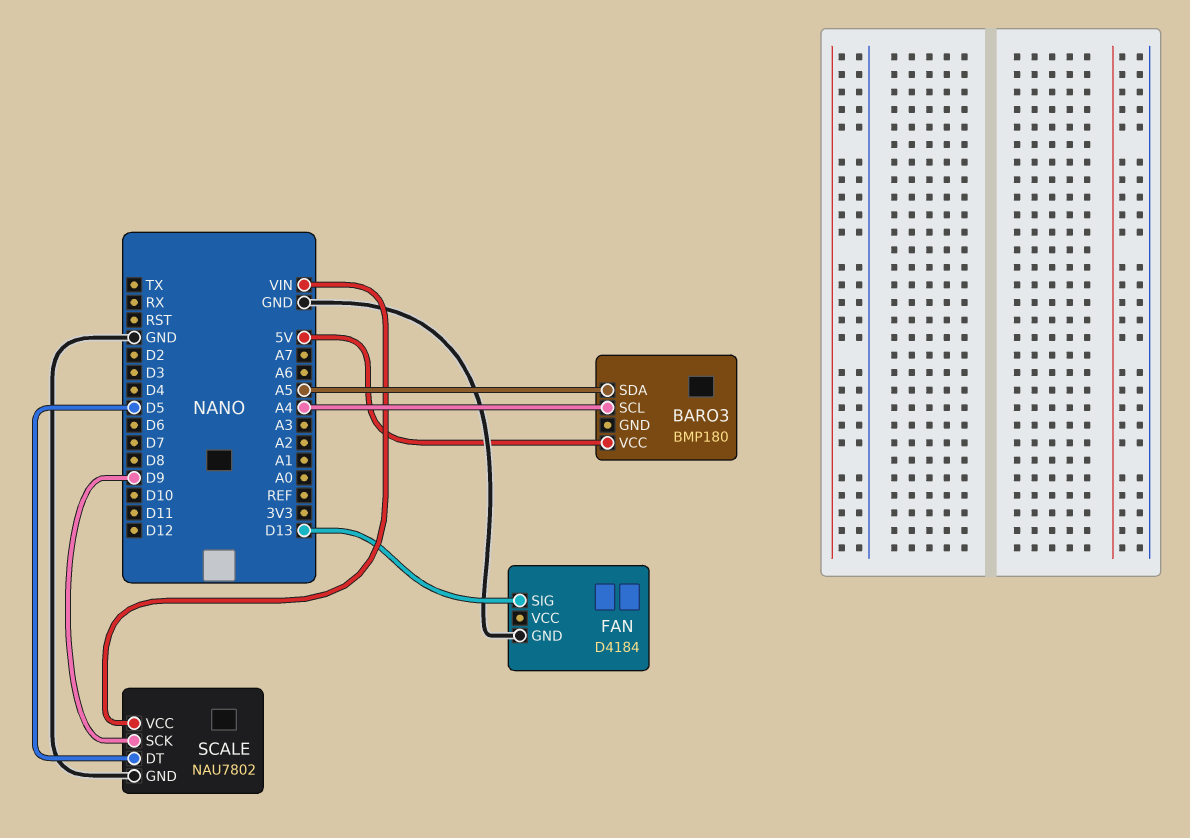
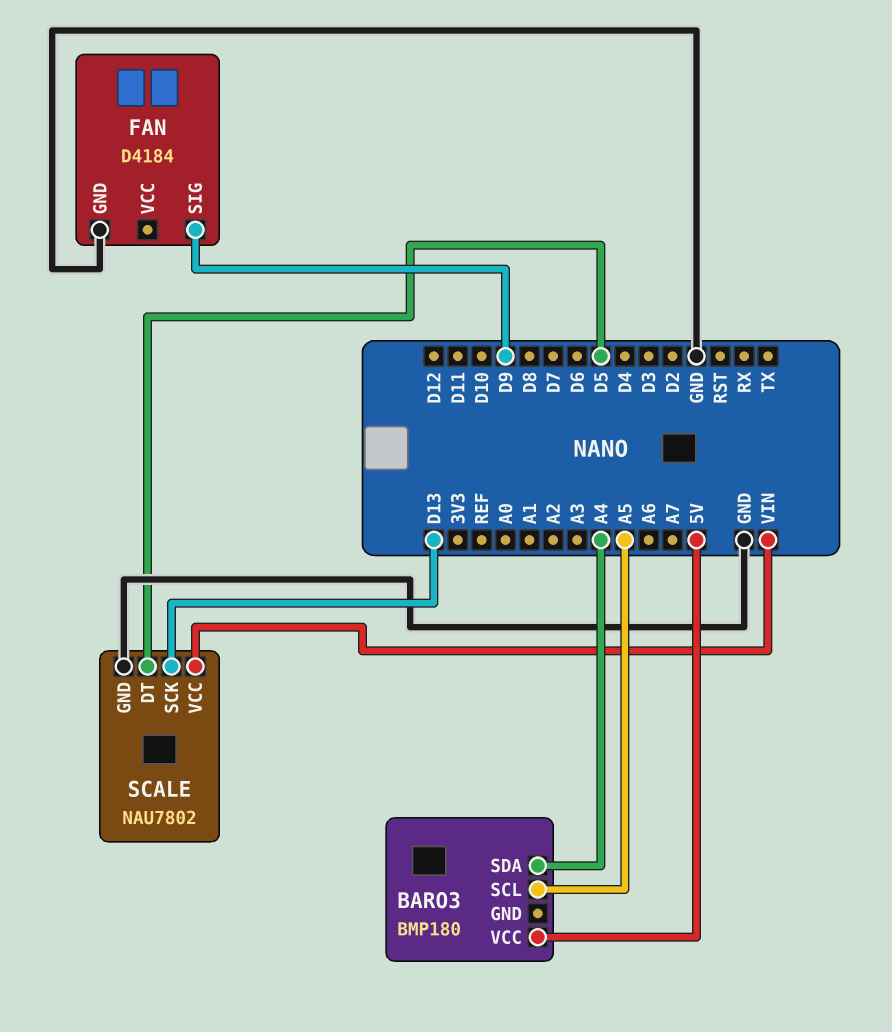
BARO3 pin SCL: A4 -> A5
BARO3 pin SDA: A5 -> A4
FAN pin SIG: D13 -> D9
SCALE pin SCK: D9 -> D13

